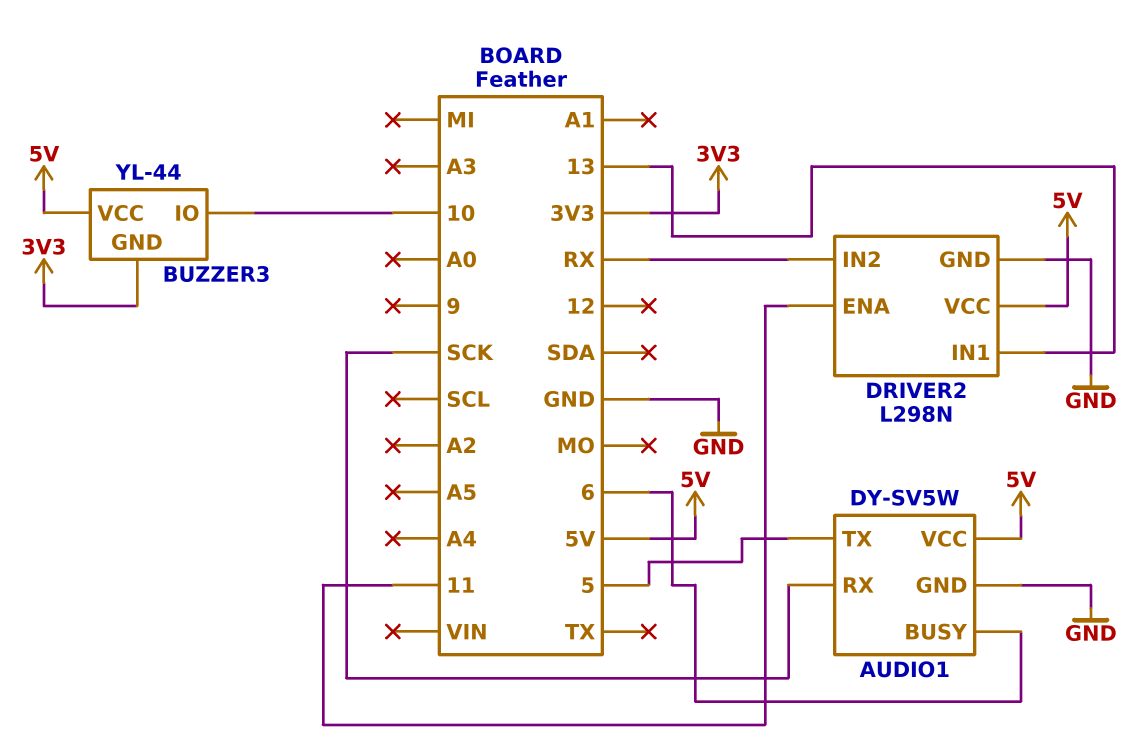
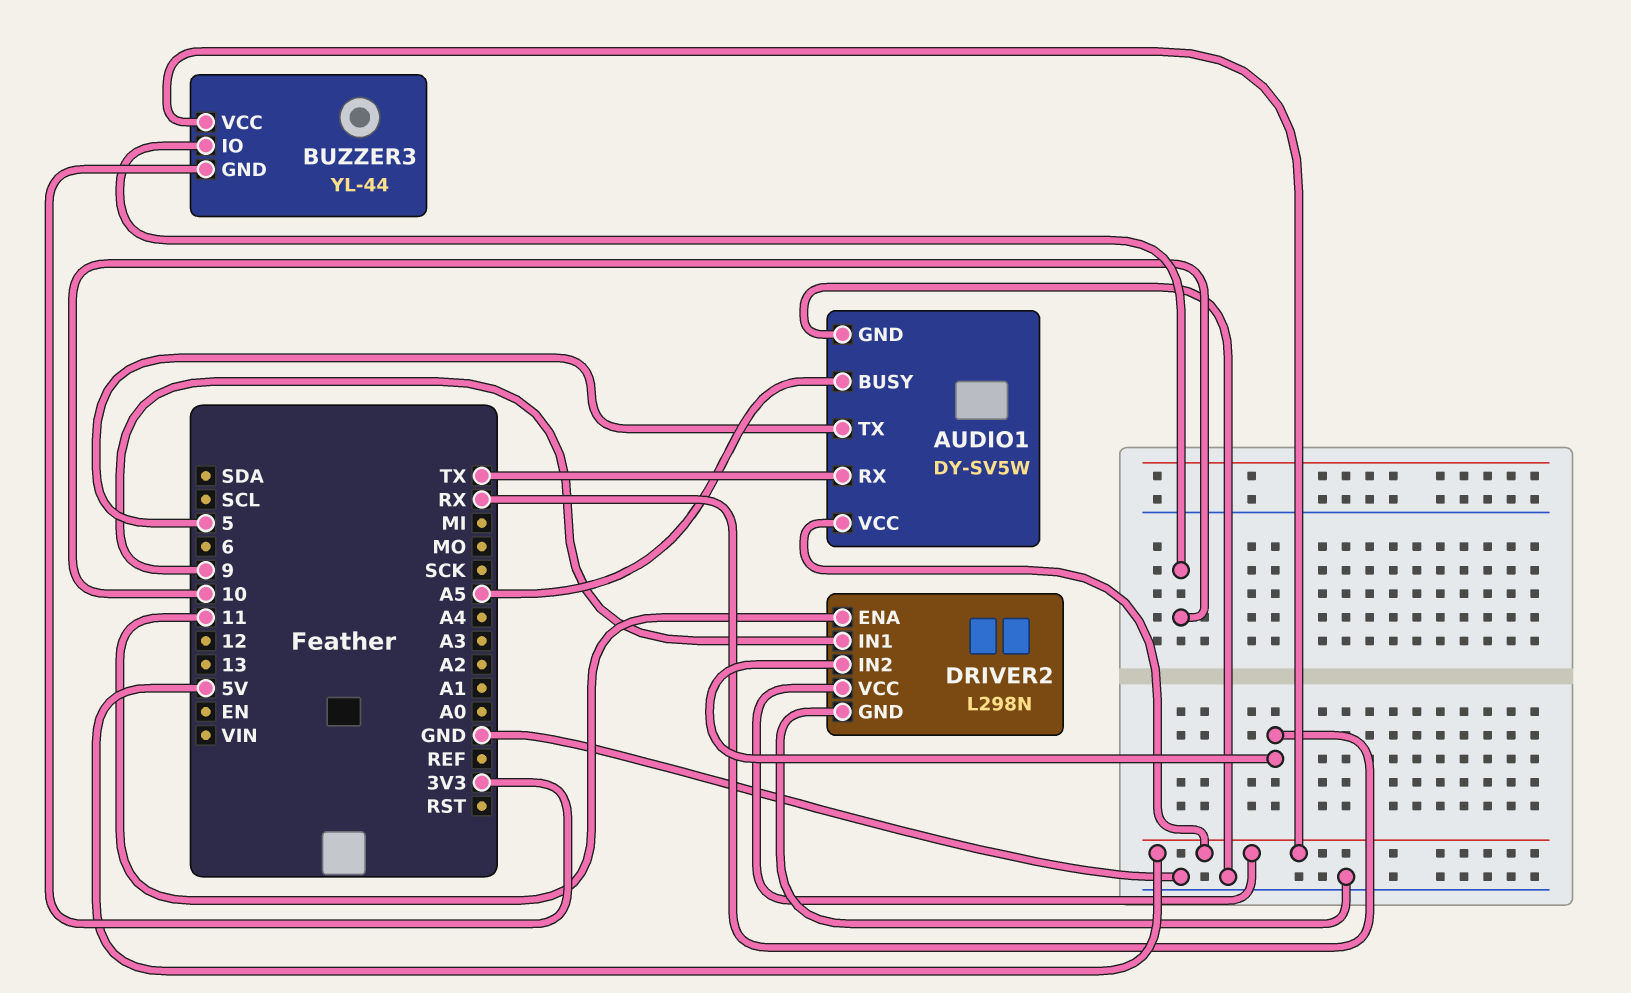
AUDIO1 pin BUSY: 6 -> A5
AUDIO1 pin RX: SCK -> TX
DRIVER2 pin IN1: 13 -> 9

